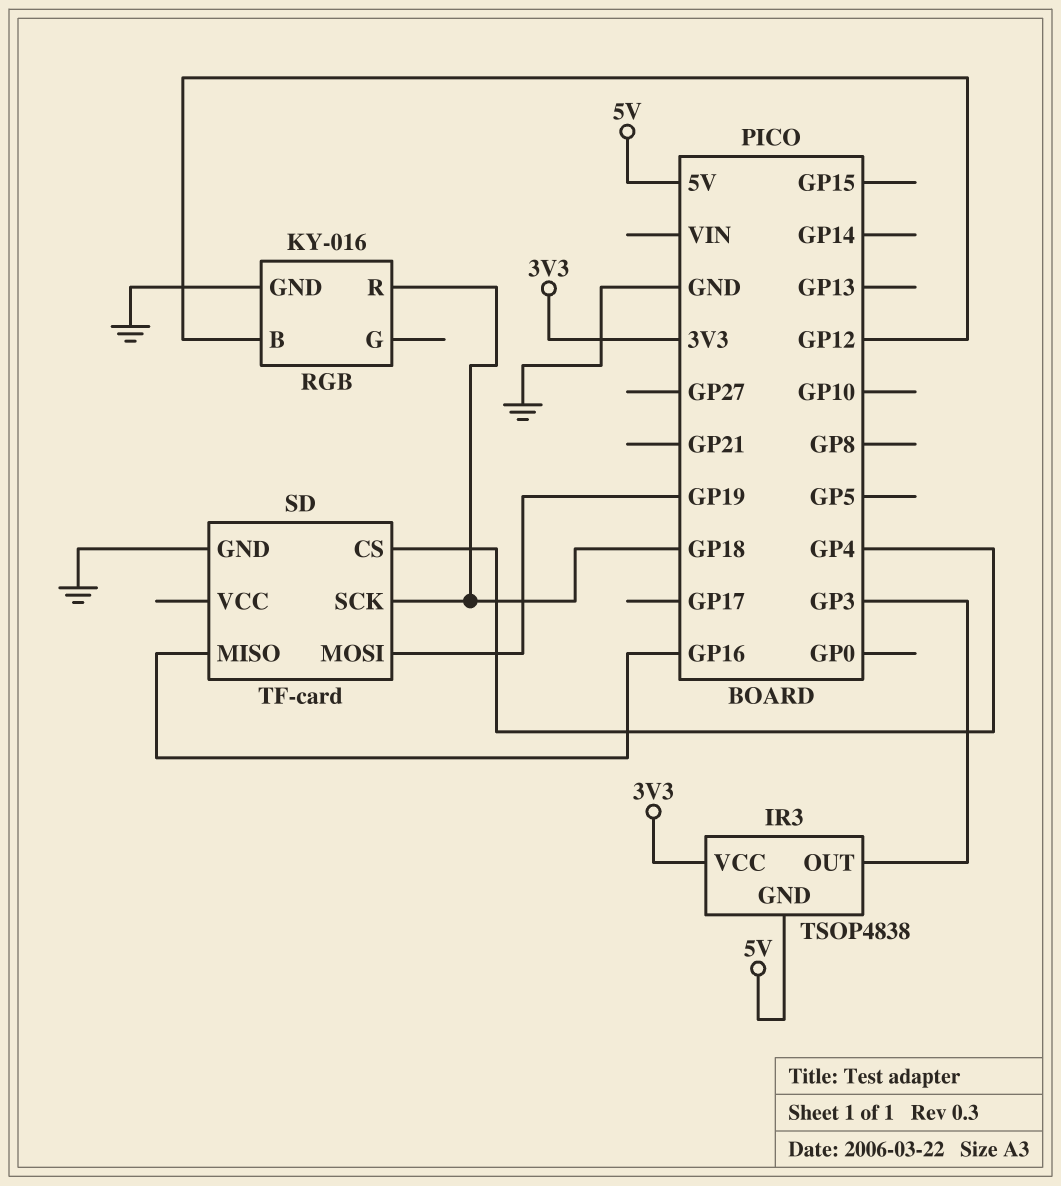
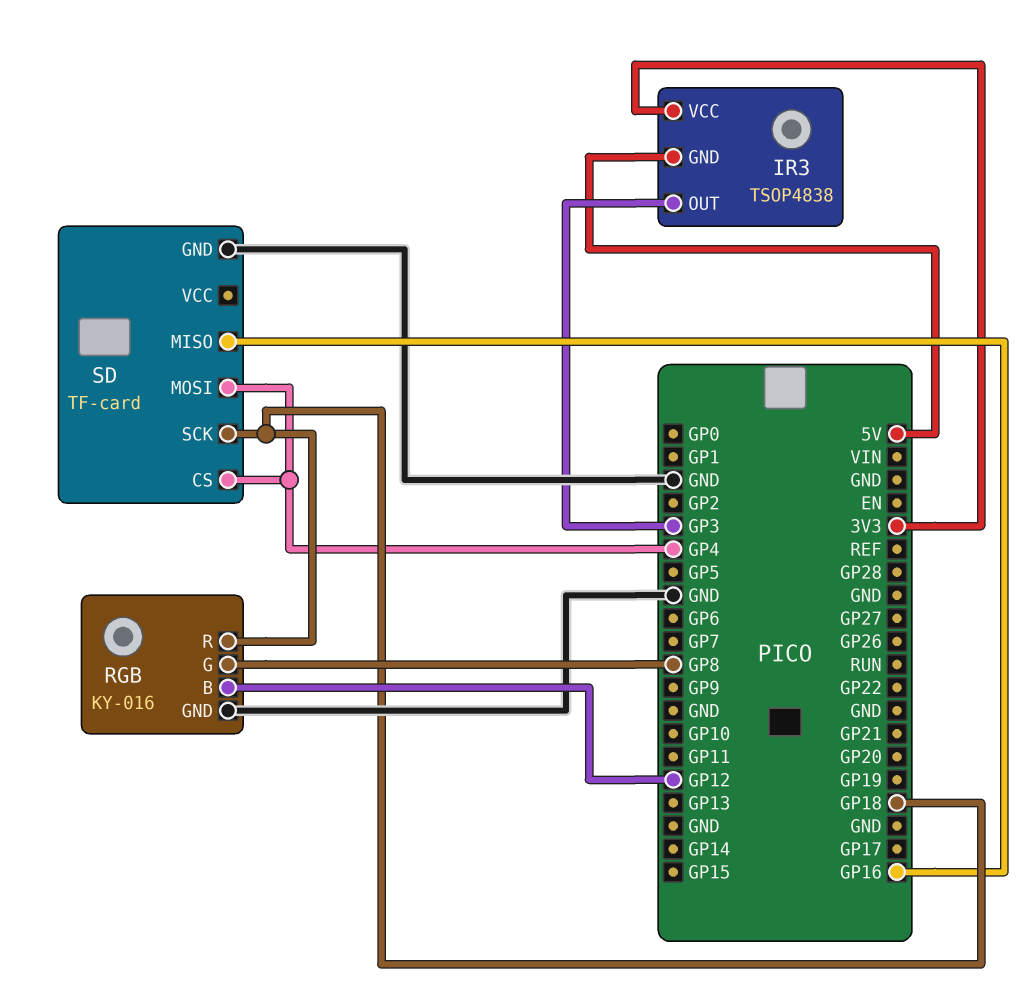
RGB pin G: none -> GP8
SD pin MOSI: GP19 -> GP4

